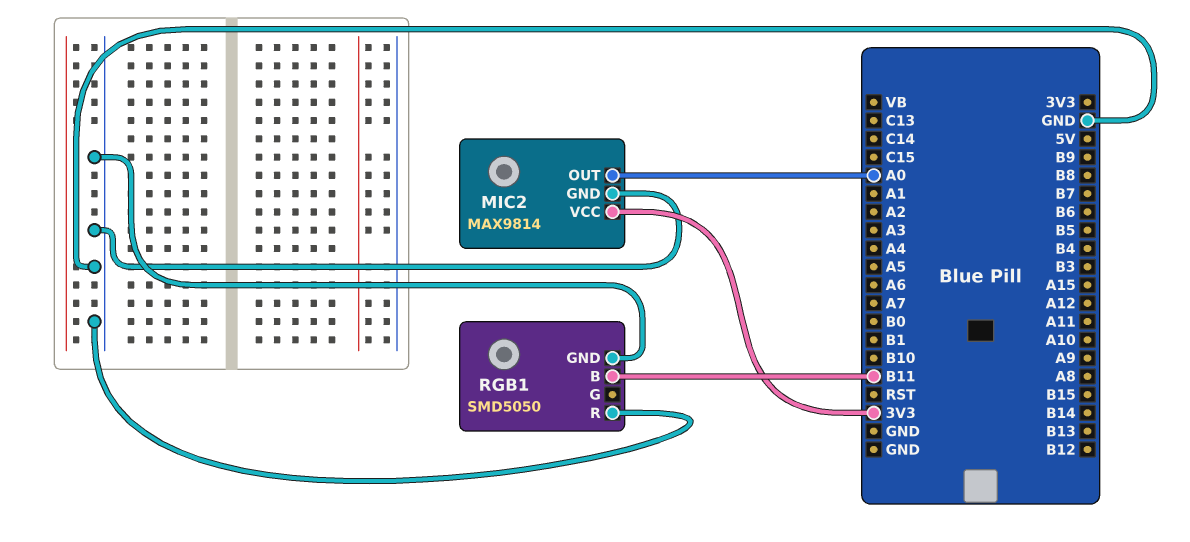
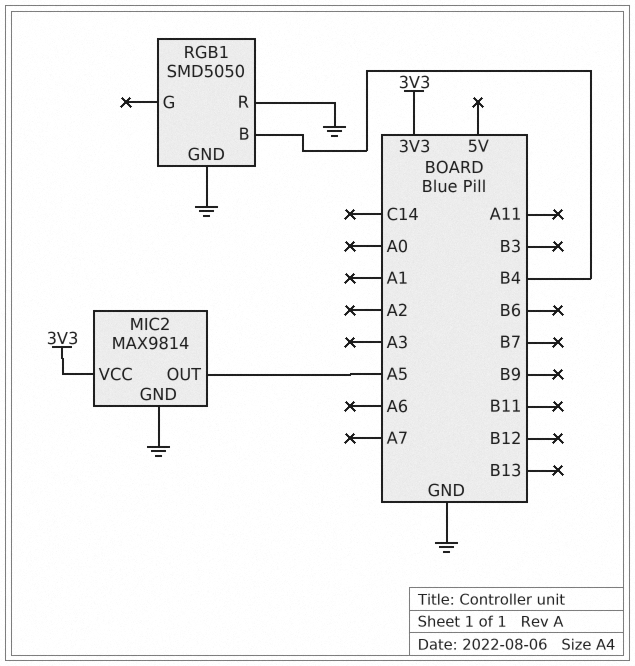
MIC2 pin OUT: A0 -> A5
RGB1 pin B: B11 -> B4

